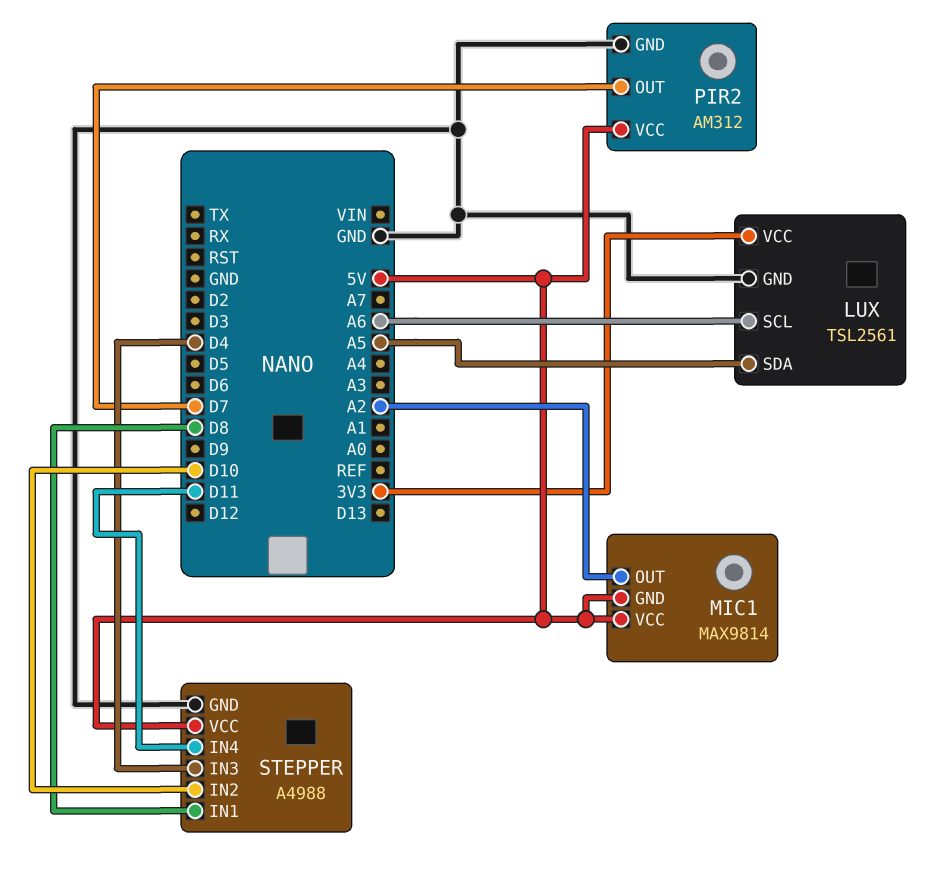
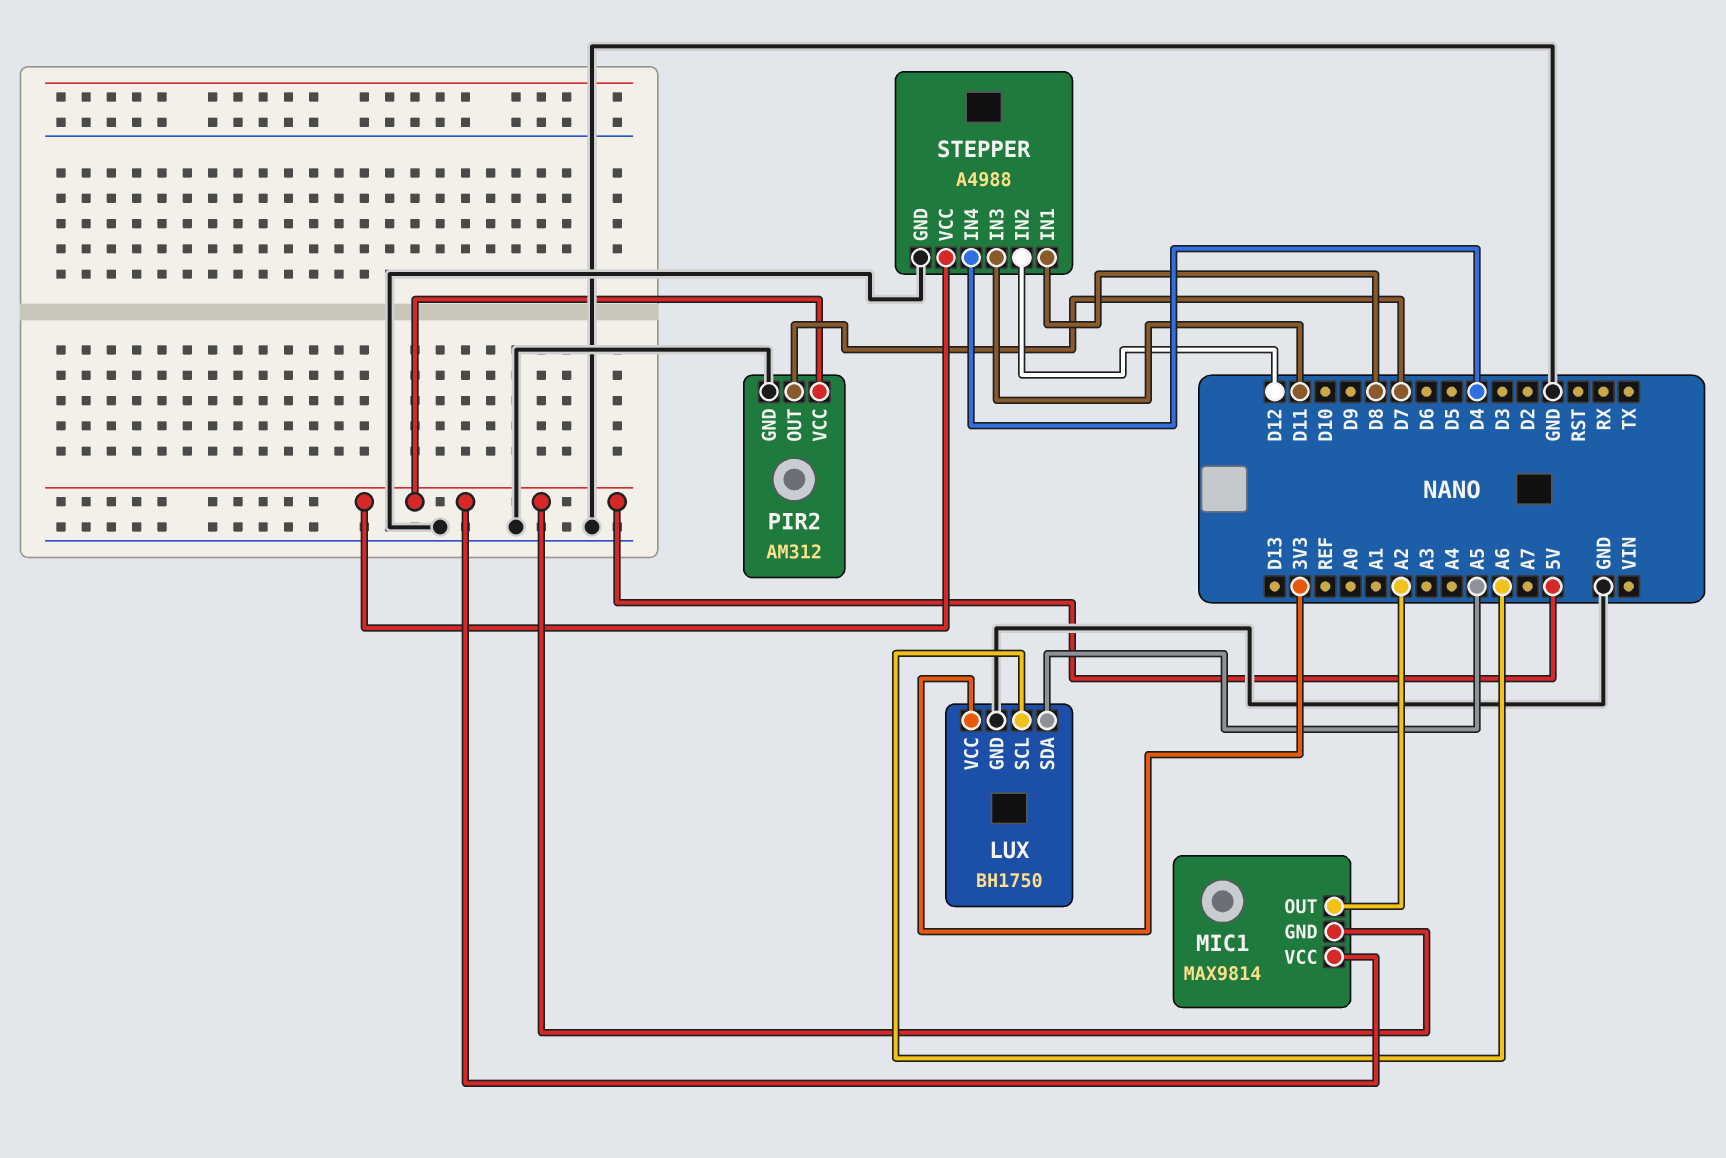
LUX: TSL2561 -> BH1750
STEPPER pin IN2: D10 -> D12
STEPPER pin IN3: D4 -> D11
STEPPER pin IN4: D11 -> D4

